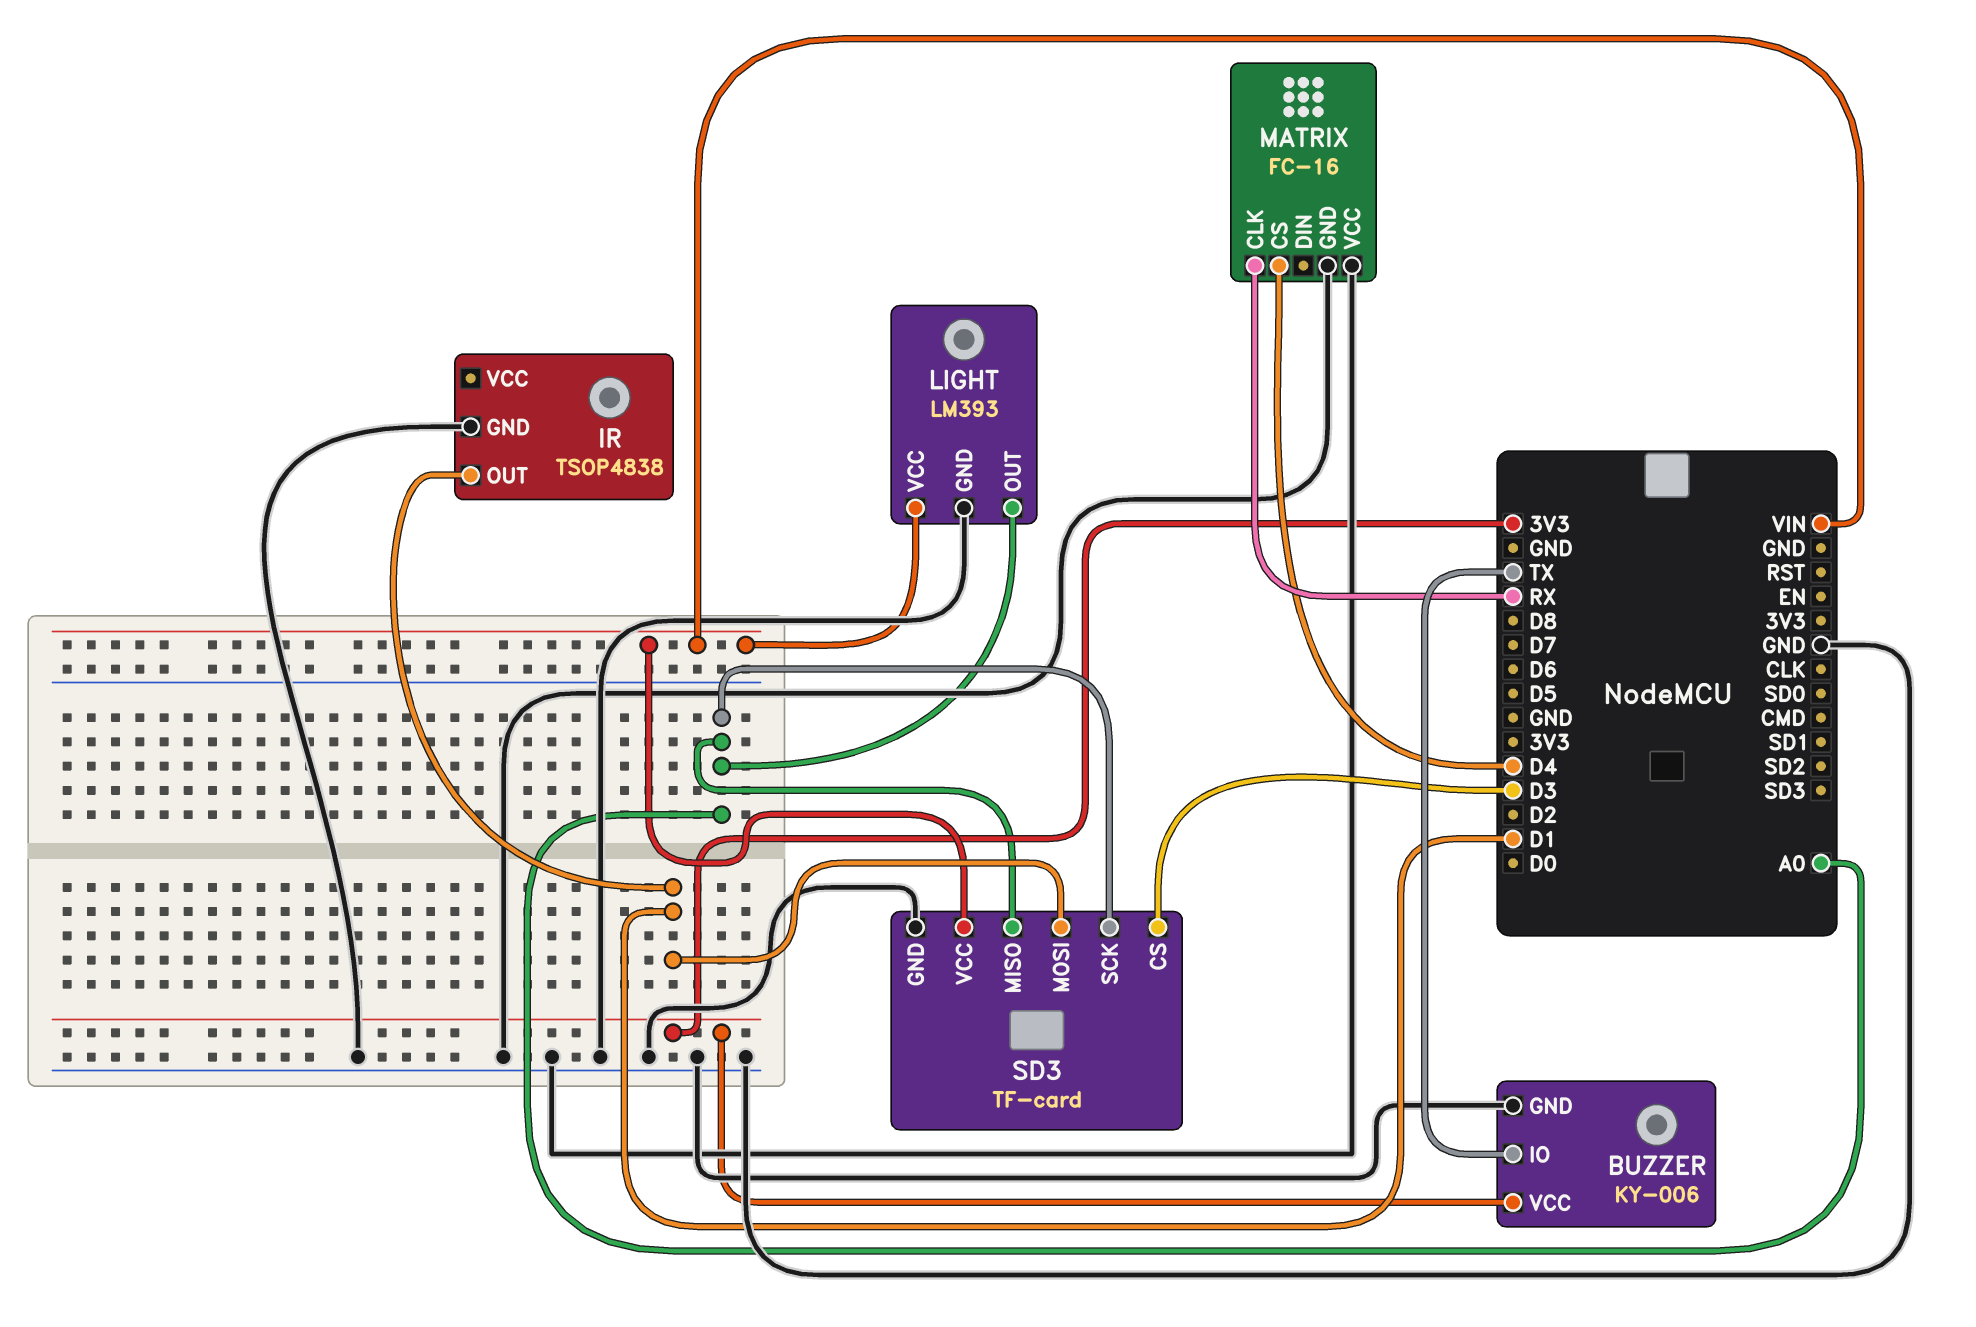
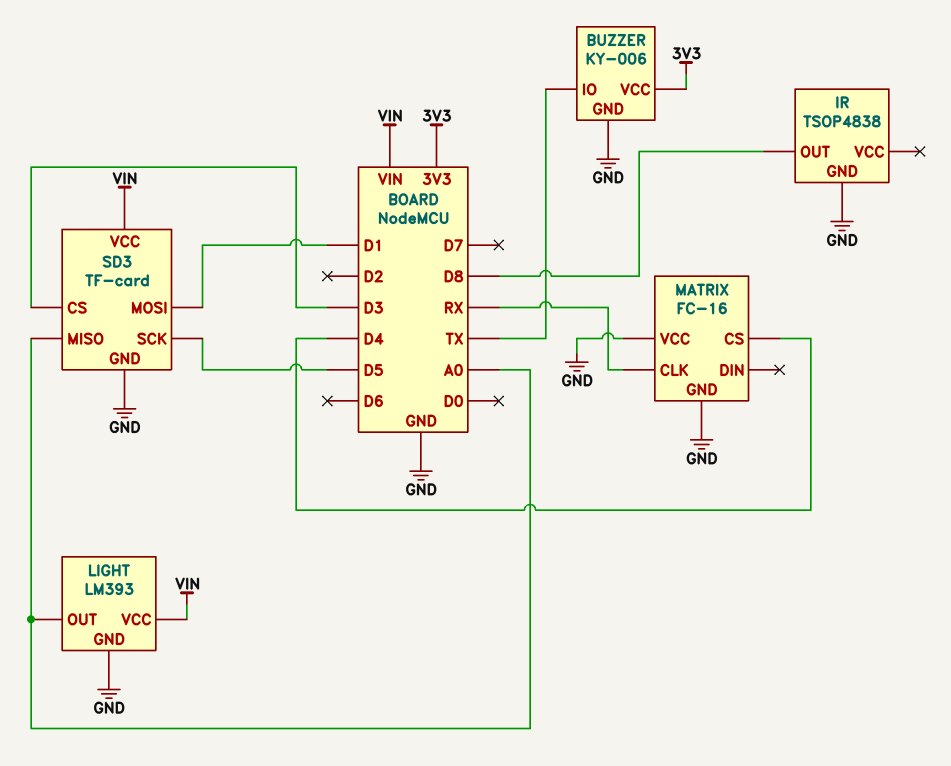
IR pin OUT: D1 -> D8
SD3 pin SCK: A0 -> D5

